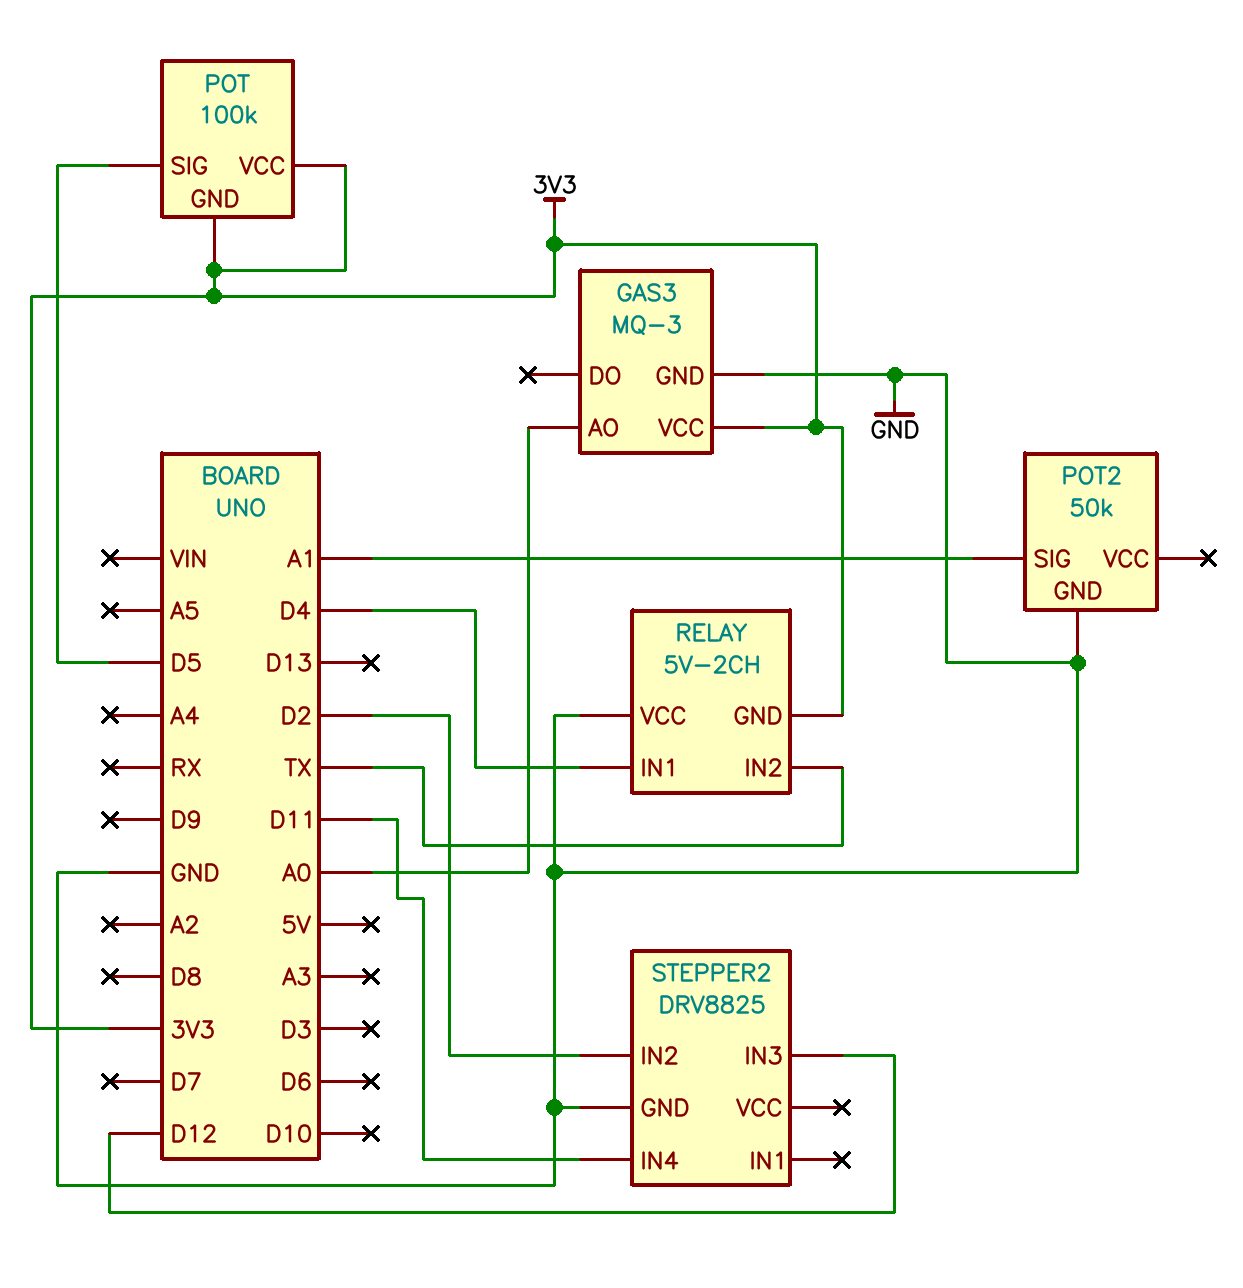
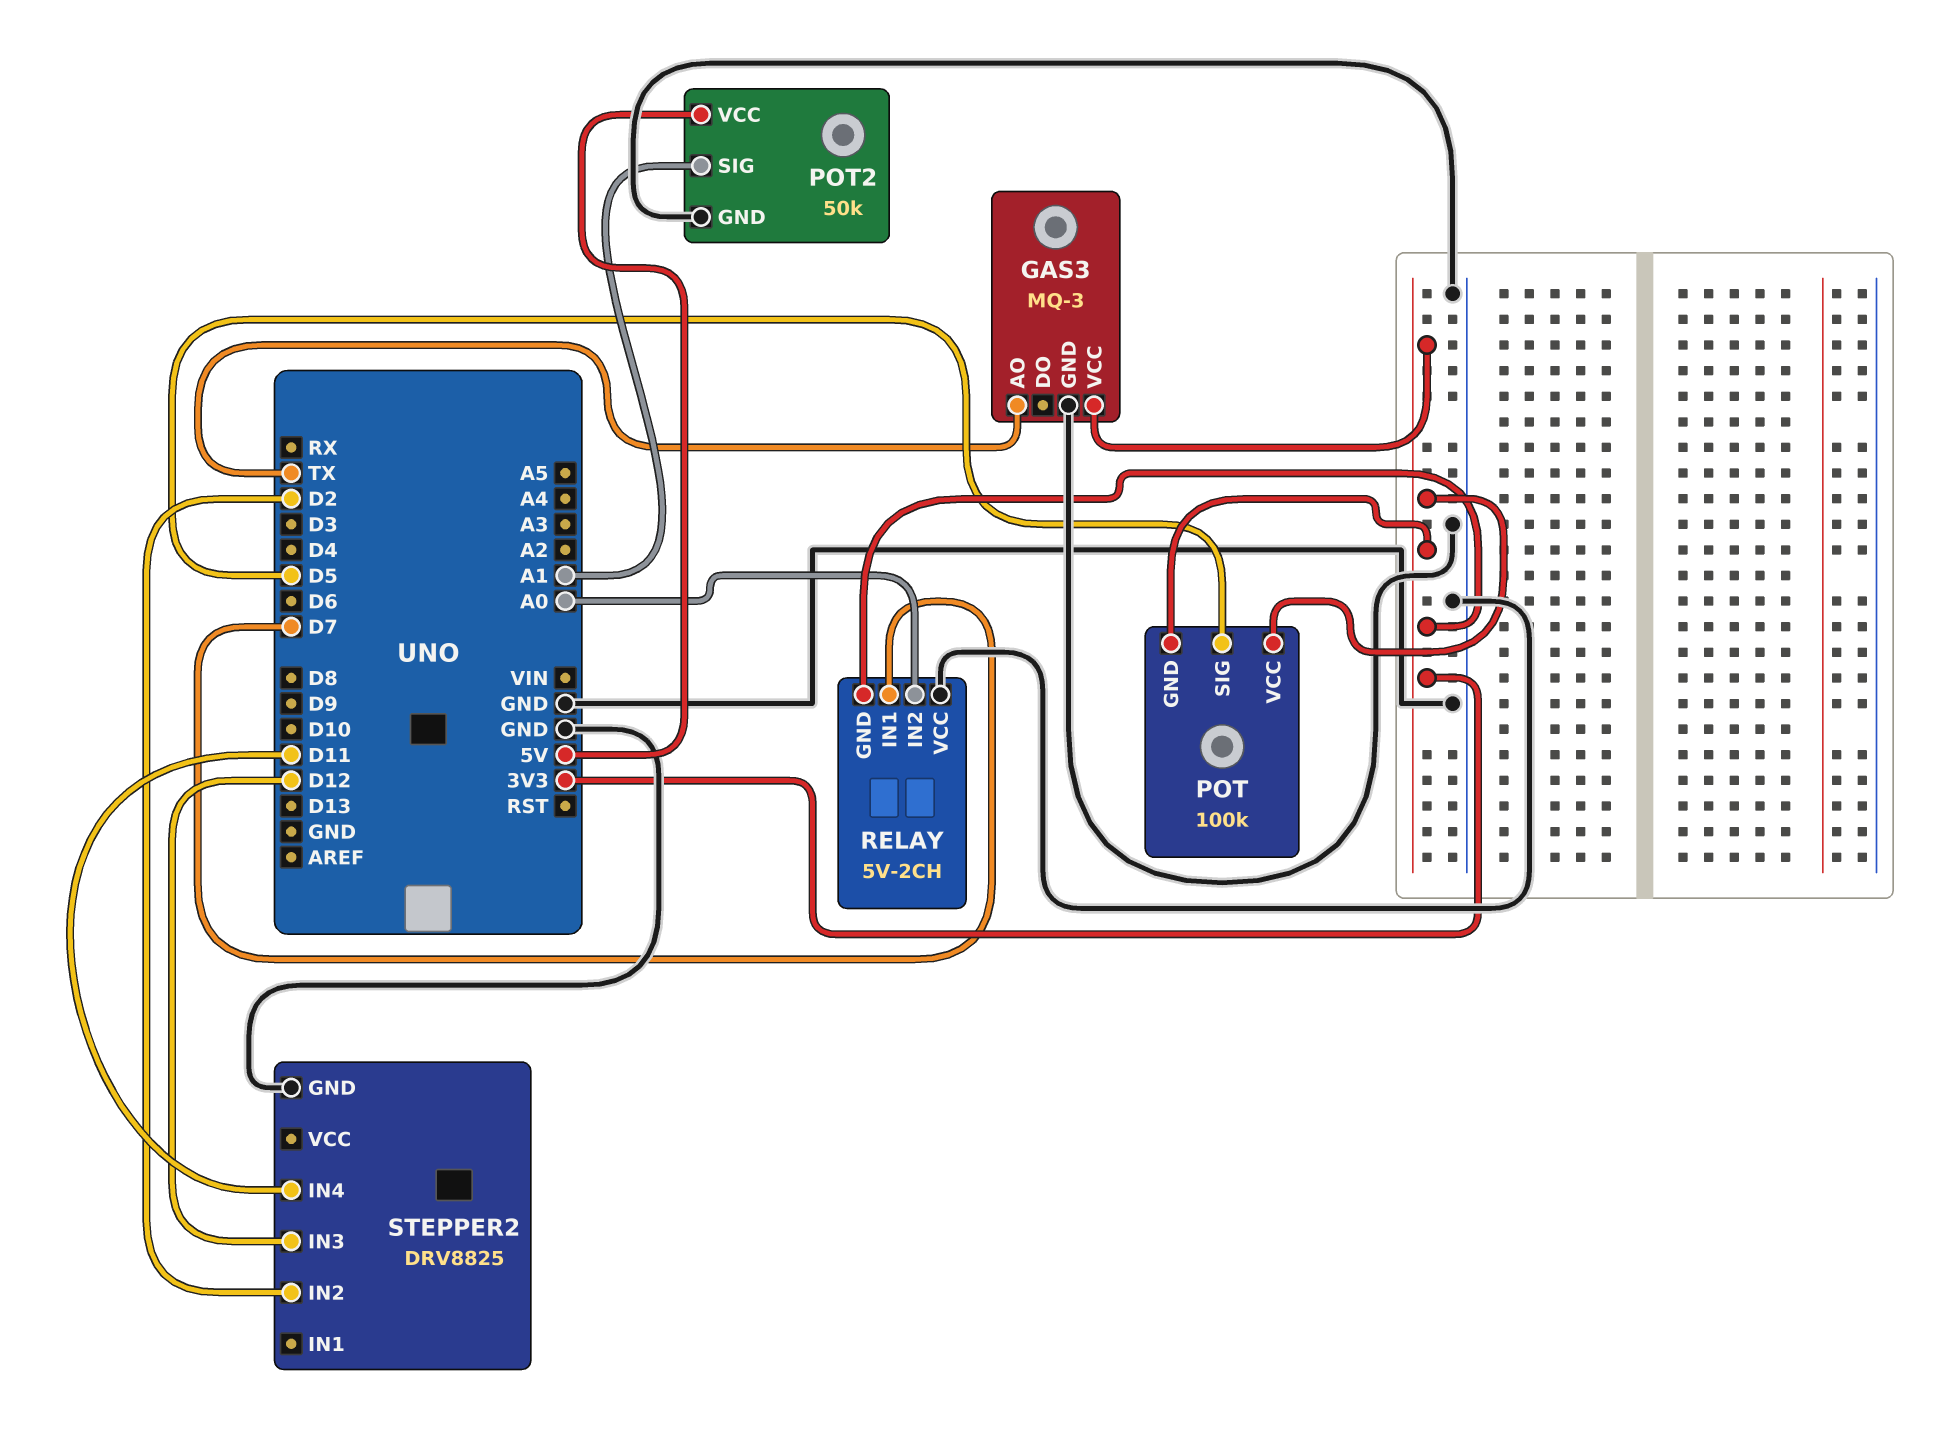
GAS3 pin AO: A0 -> TX
POT2 pin VCC: none -> 5V
RELAY pin IN1: D4 -> D7
RELAY pin IN2: TX -> A0

